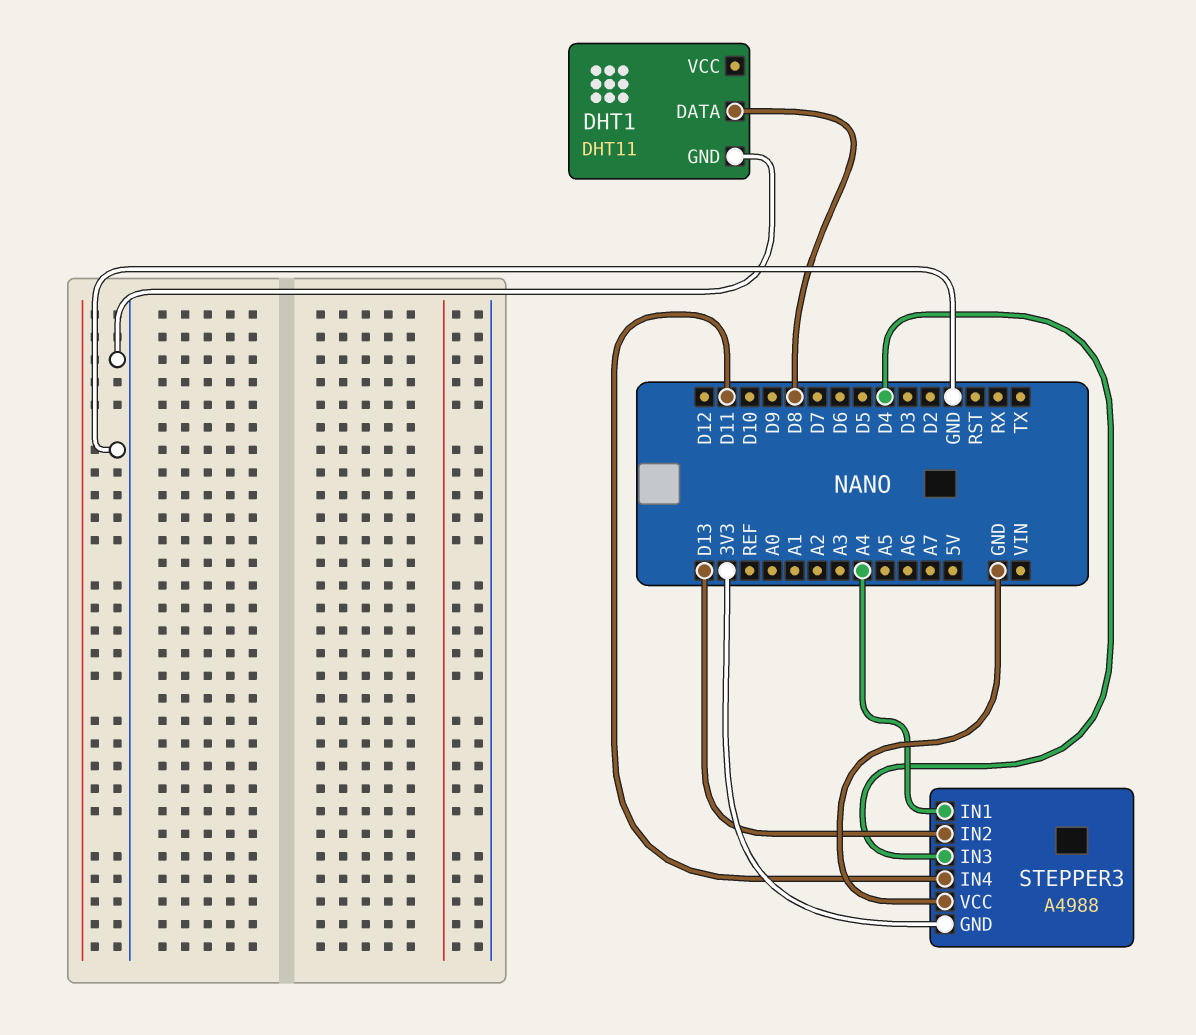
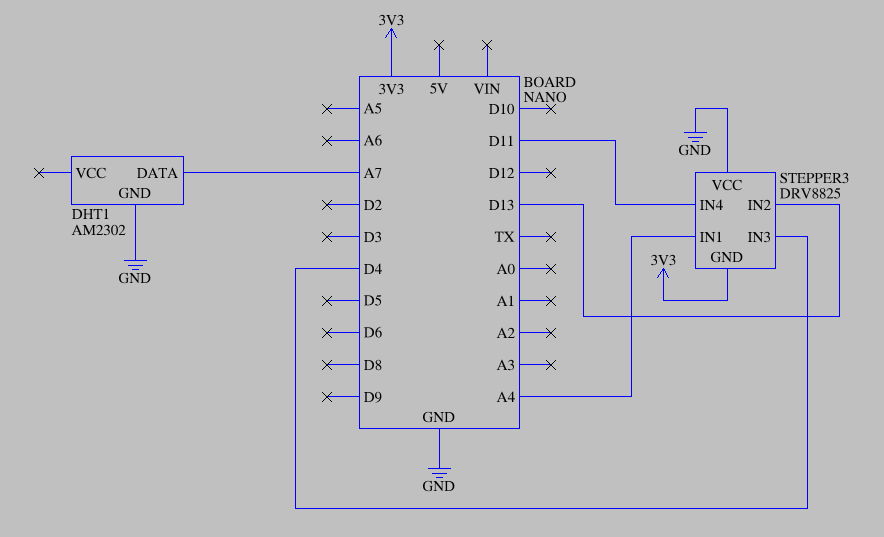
DHT1: DHT11 -> AM2302
DHT1 pin DATA: D8 -> A7
STEPPER3: A4988 -> DRV8825

